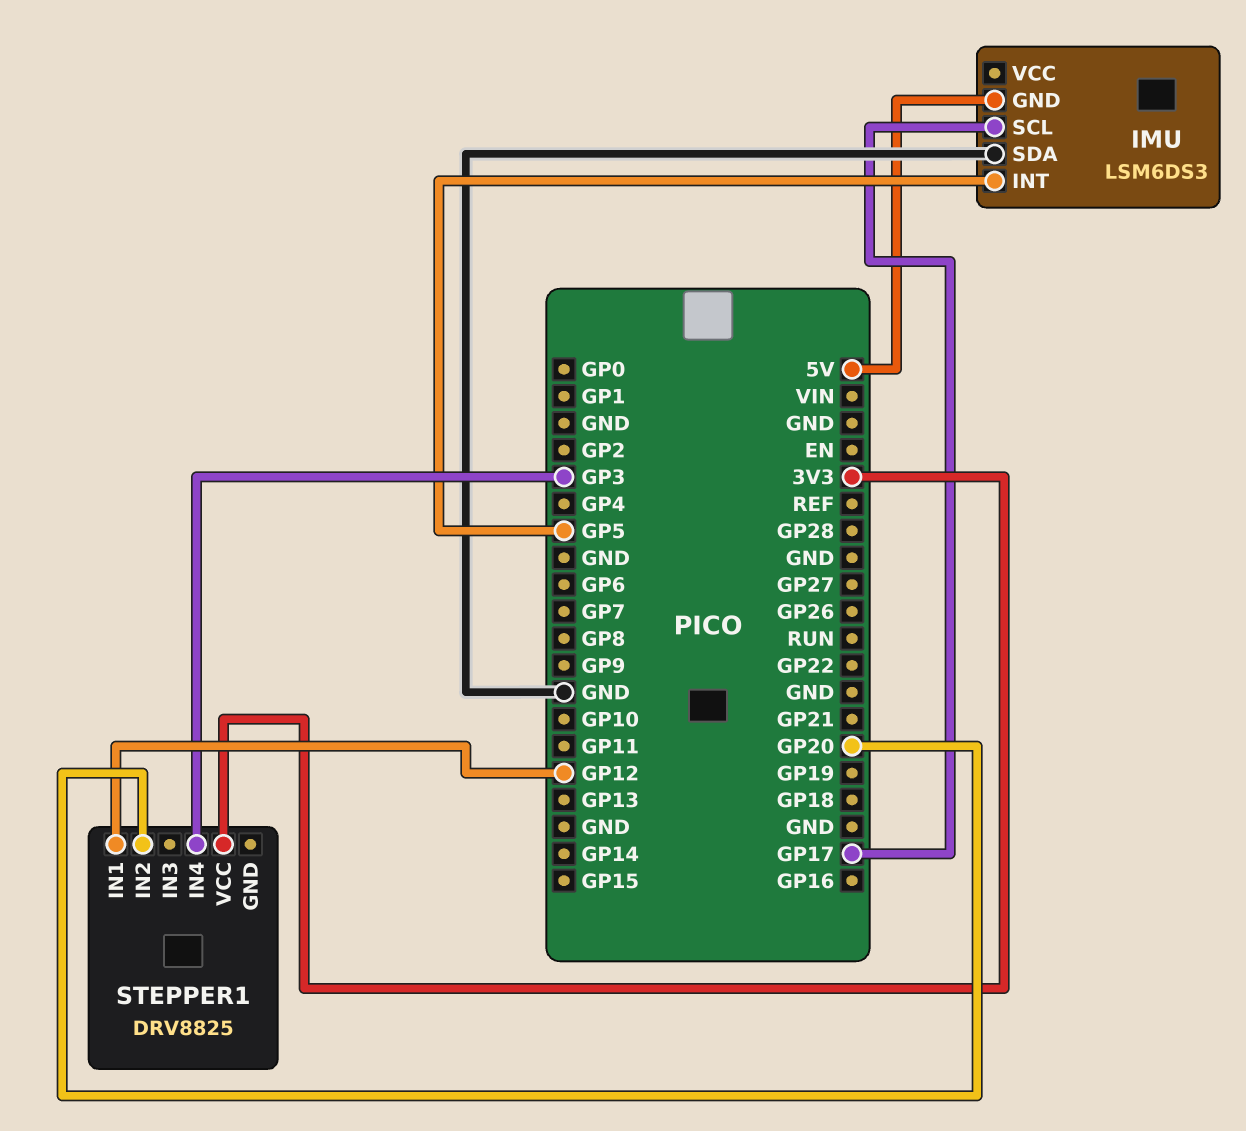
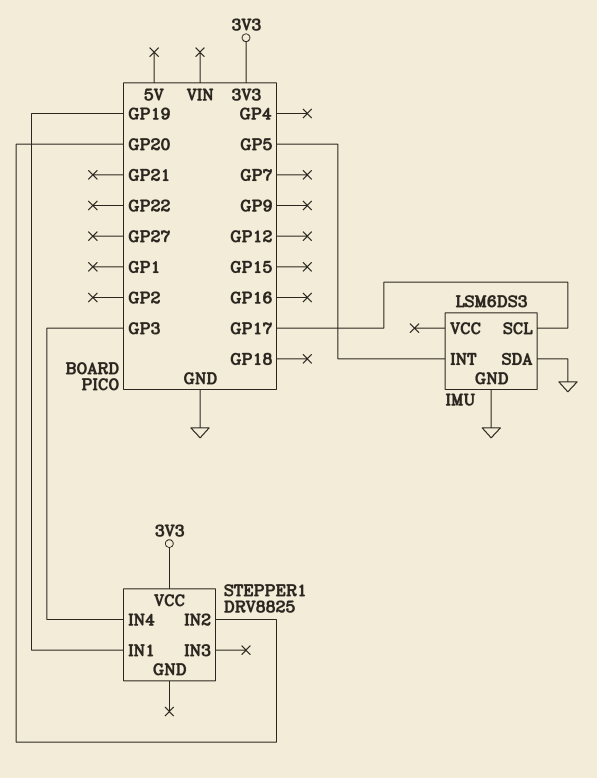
IMU pin GND: 5V -> GND
STEPPER1 pin IN1: GP12 -> GP19

